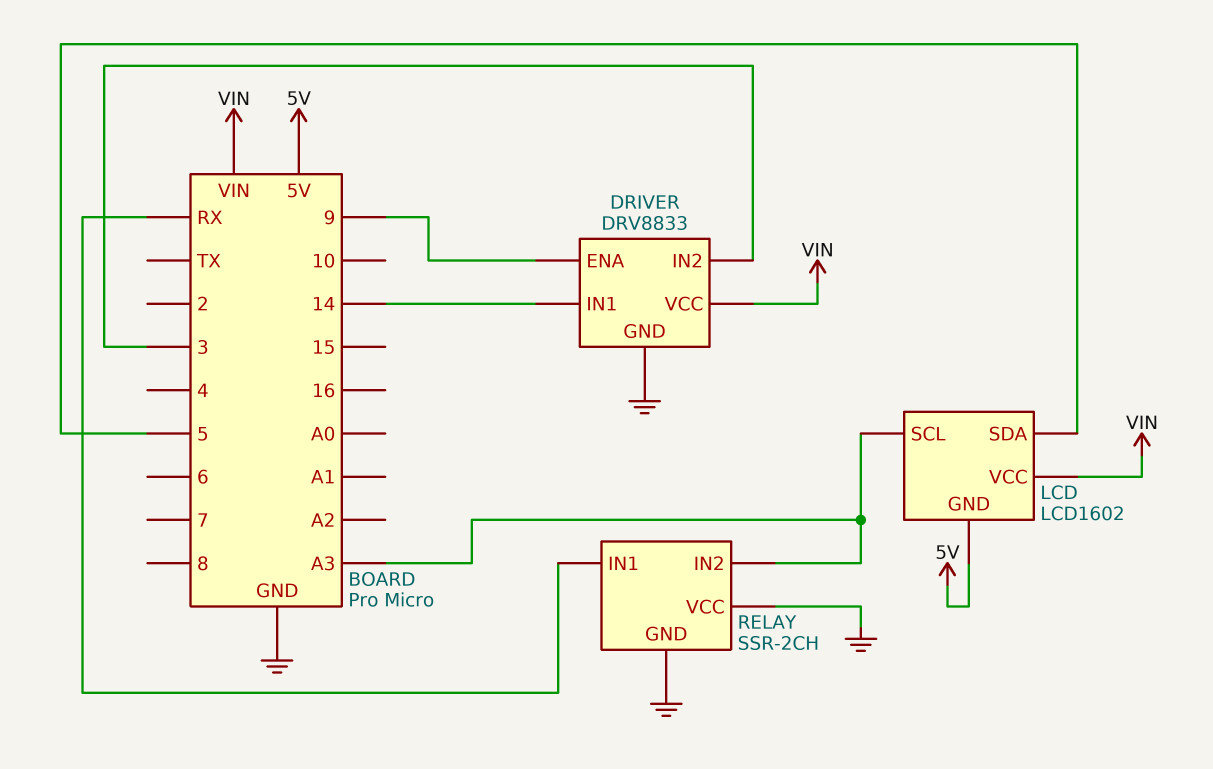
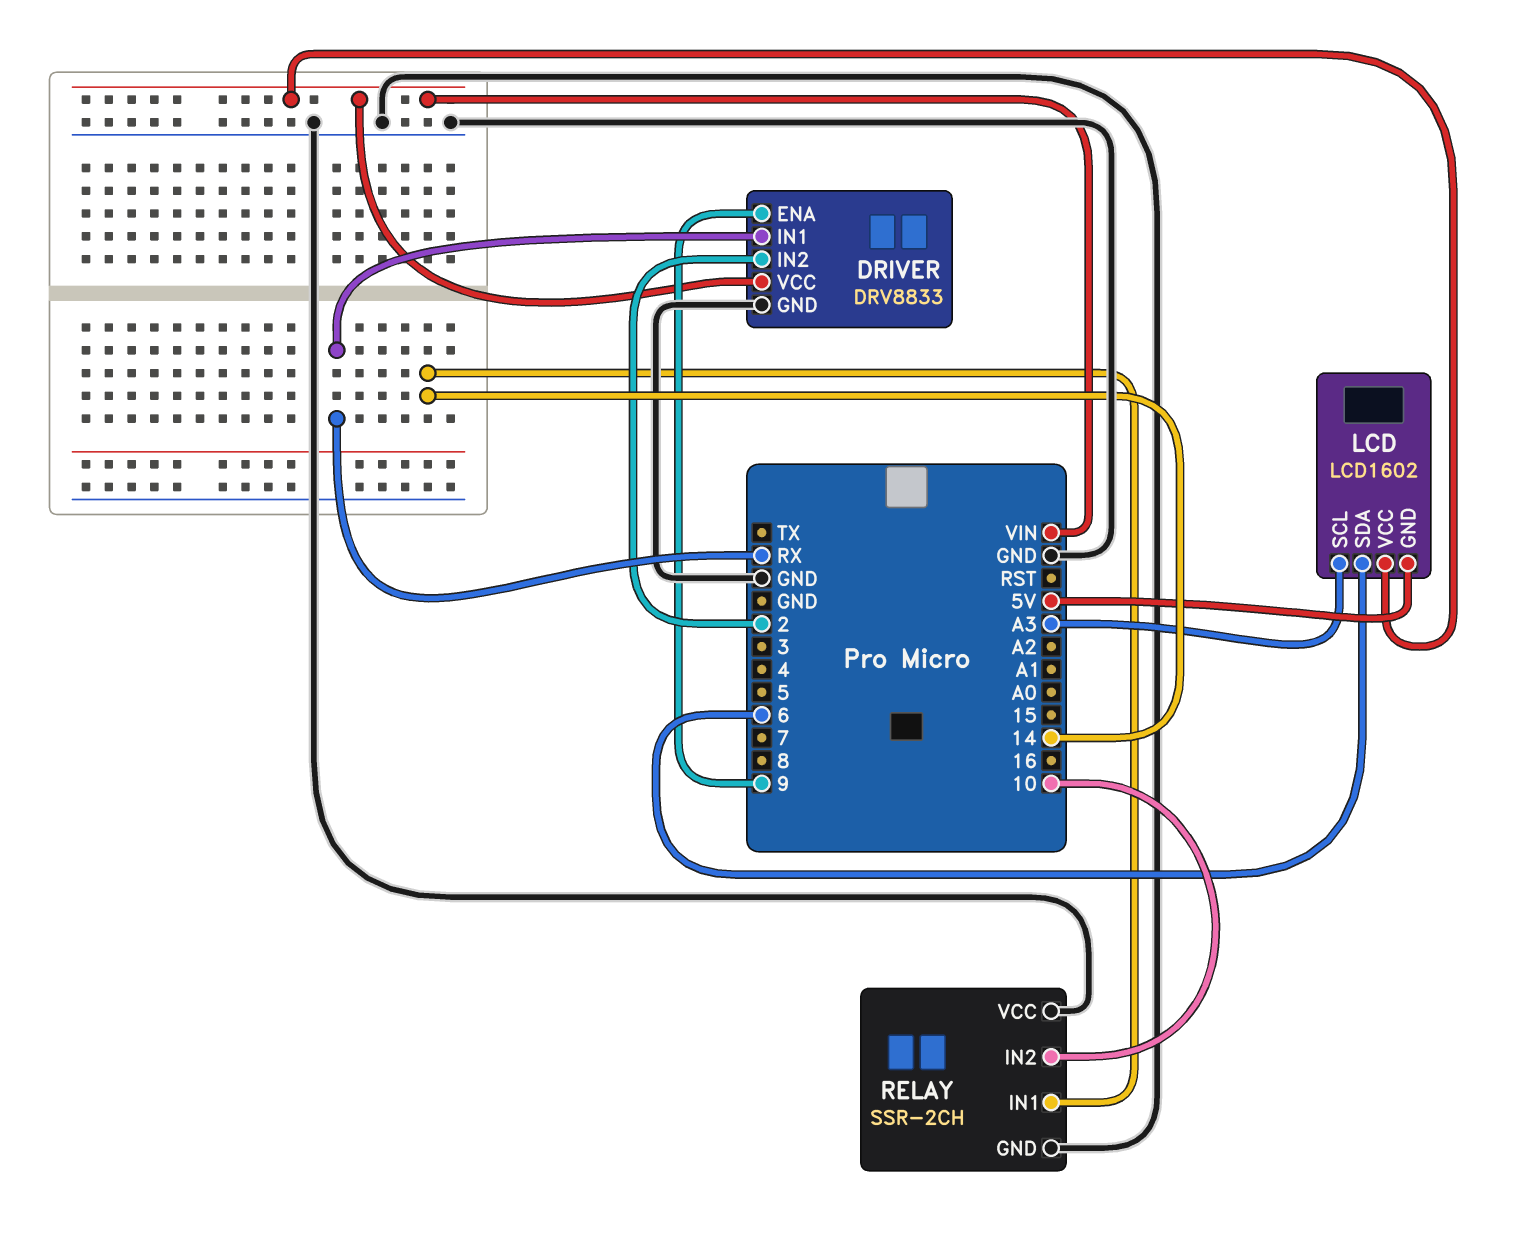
DRIVER pin IN1: 14 -> RX
DRIVER pin IN2: 3 -> 2
LCD pin SDA: 5 -> 6
RELAY pin IN1: RX -> 14
RELAY pin IN2: A3 -> 10

